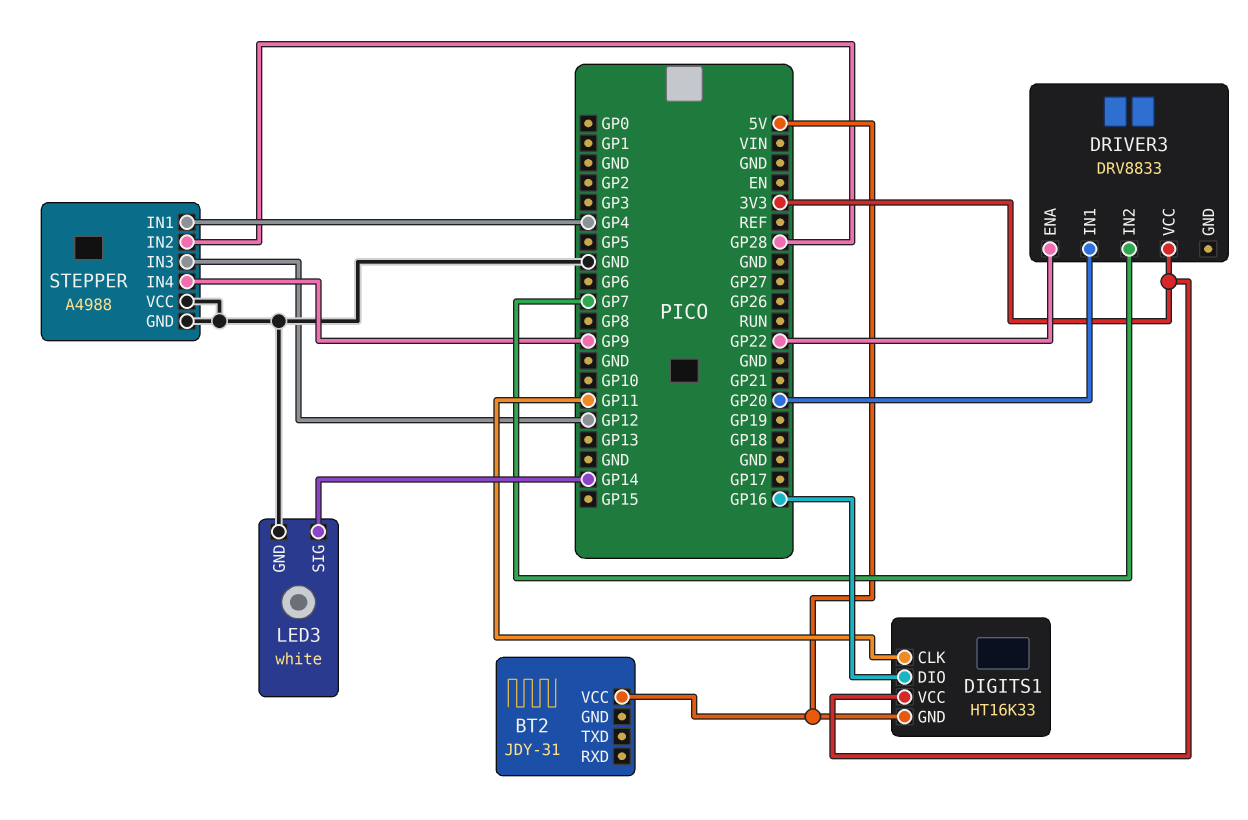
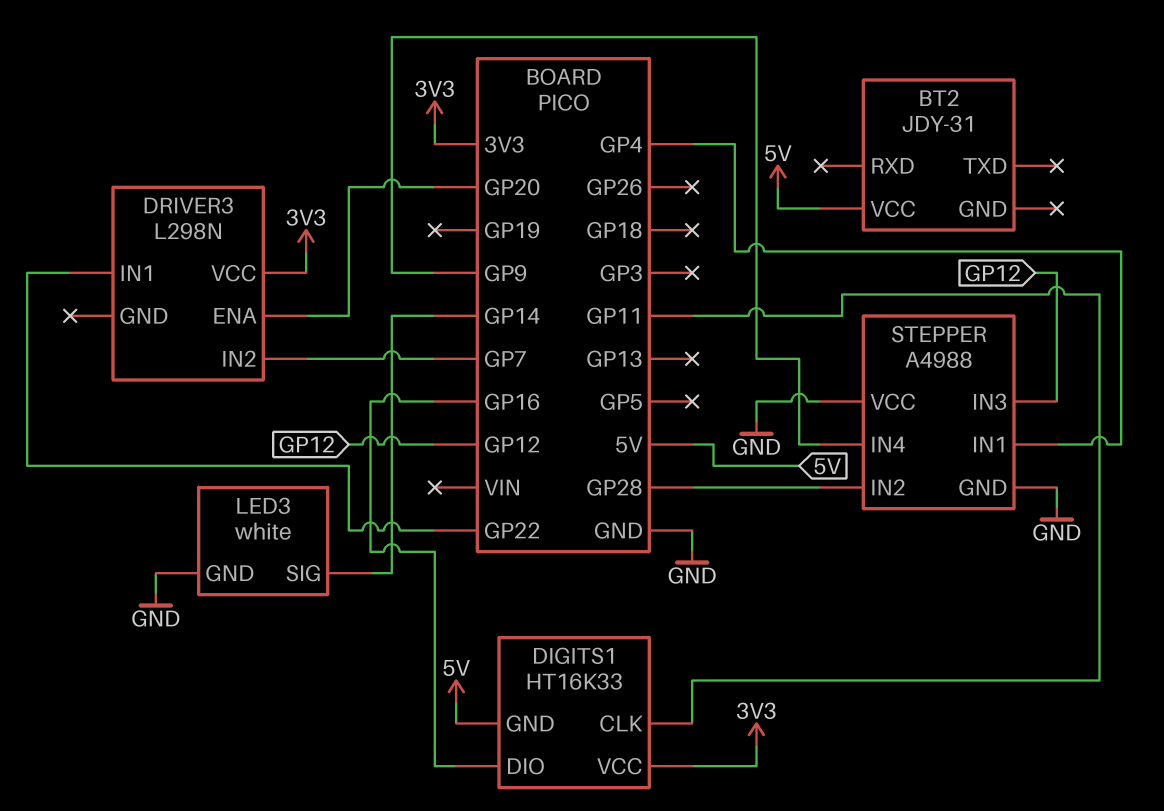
DRIVER3: DRV8833 -> L298N
DRIVER3 pin ENA: GP22 -> GP20
DRIVER3 pin IN1: GP20 -> GP22

